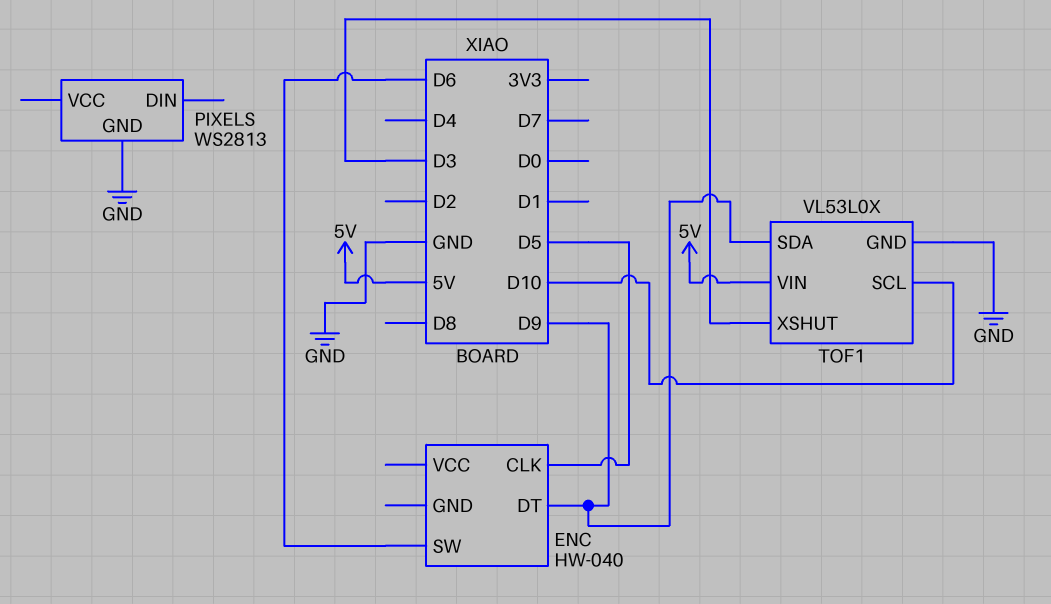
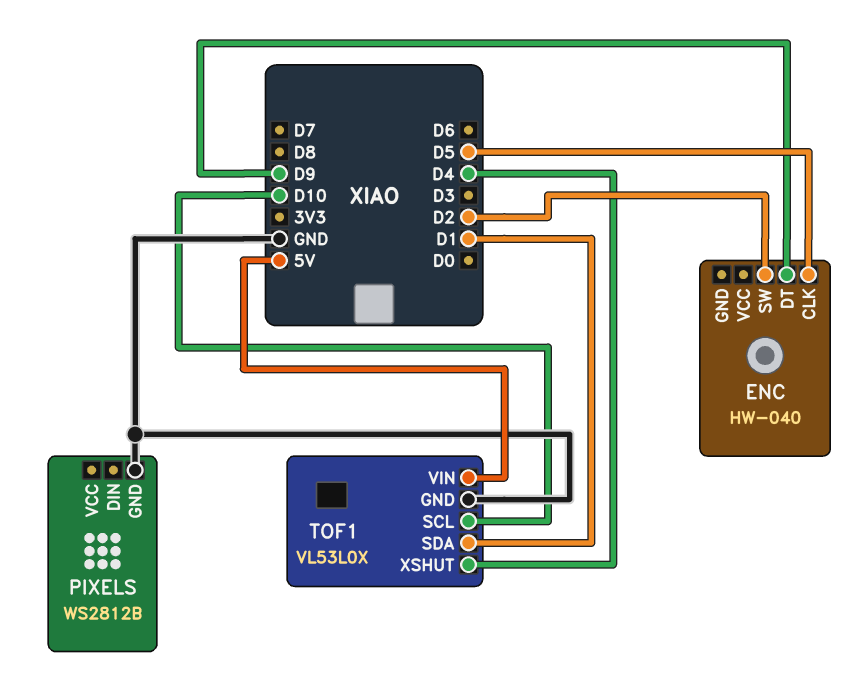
ENC pin SW: D6 -> D2
PIXELS: WS2813 -> WS2812B
TOF1 pin SDA: D9 -> D1
TOF1 pin XSHUT: D3 -> D4

